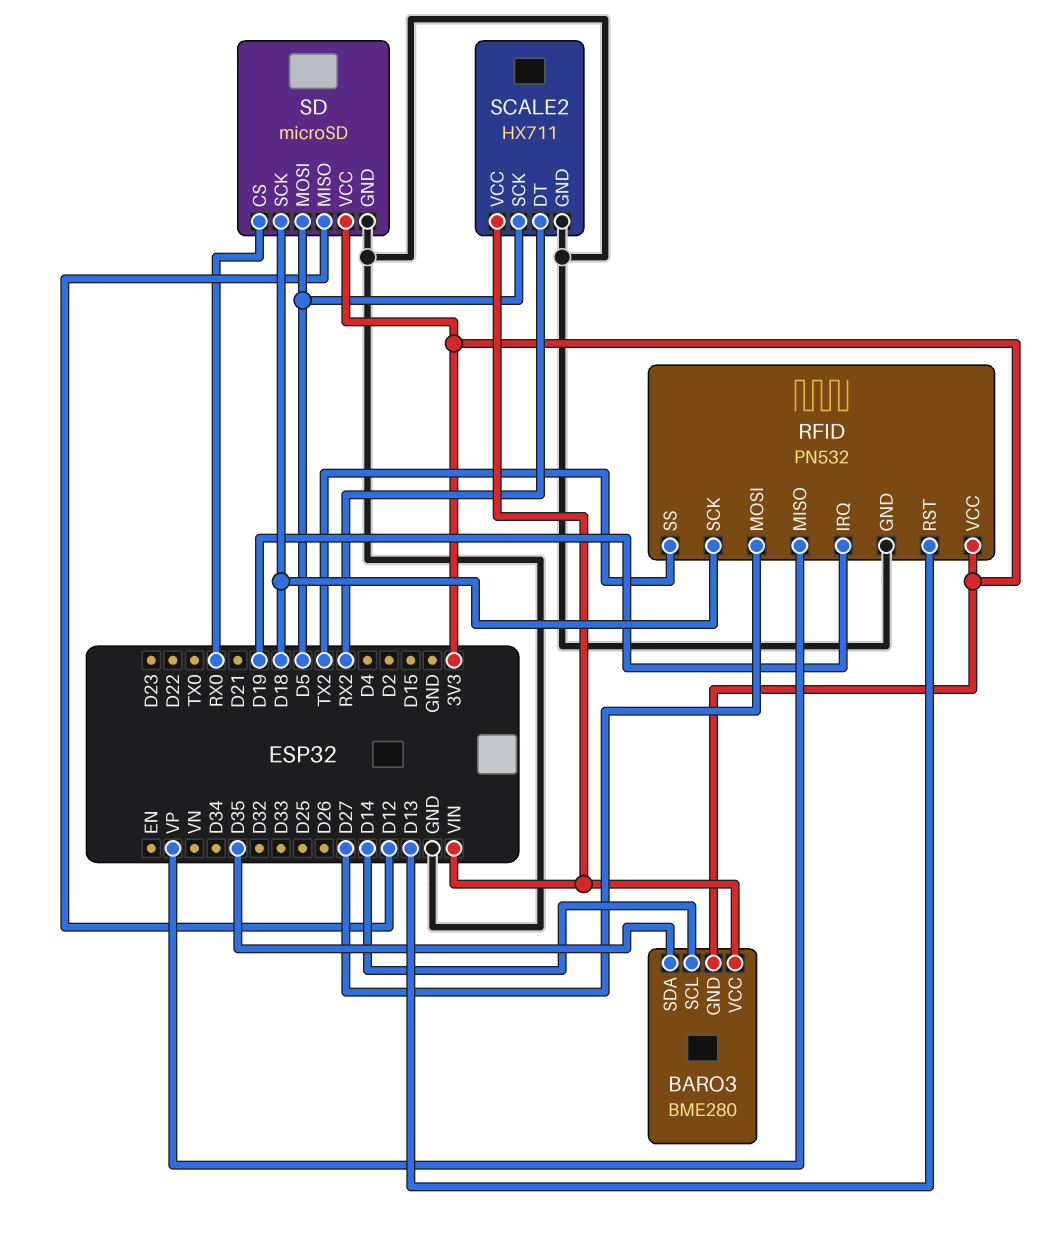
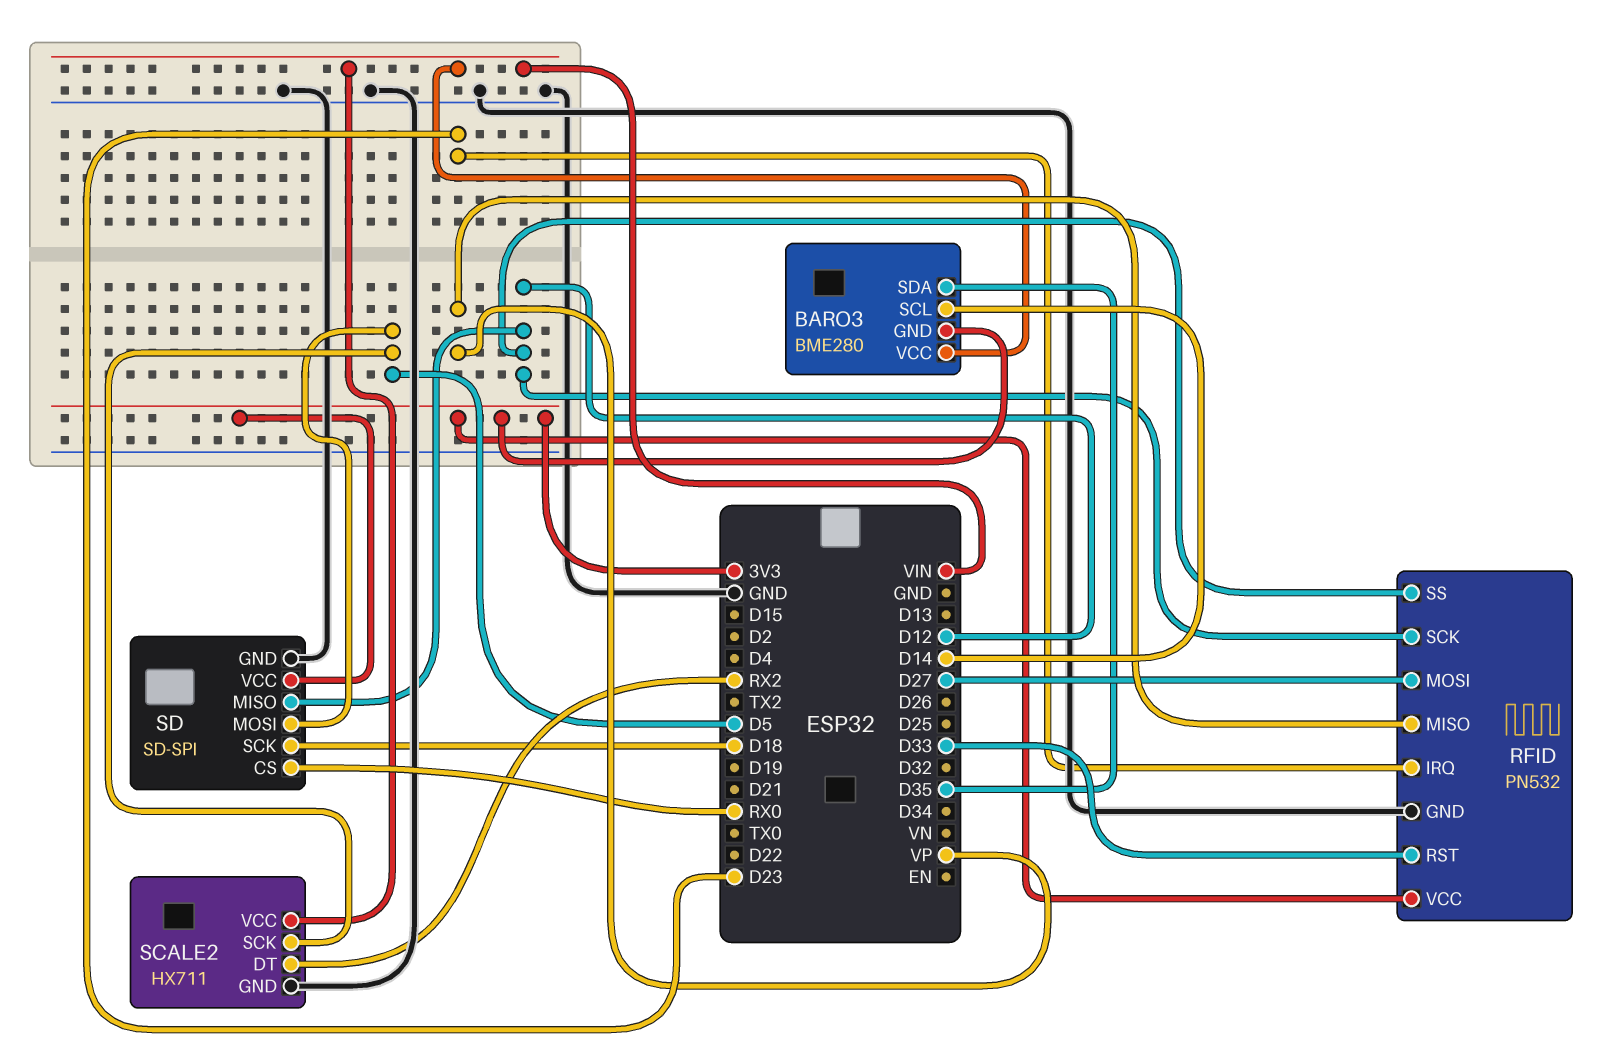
RFID pin IRQ: D19 -> D23
RFID pin RST: D13 -> D33
RFID pin SCK: D18 -> D12
RFID pin SS: TX2 -> D12
SD: microSD -> SD-SPI

